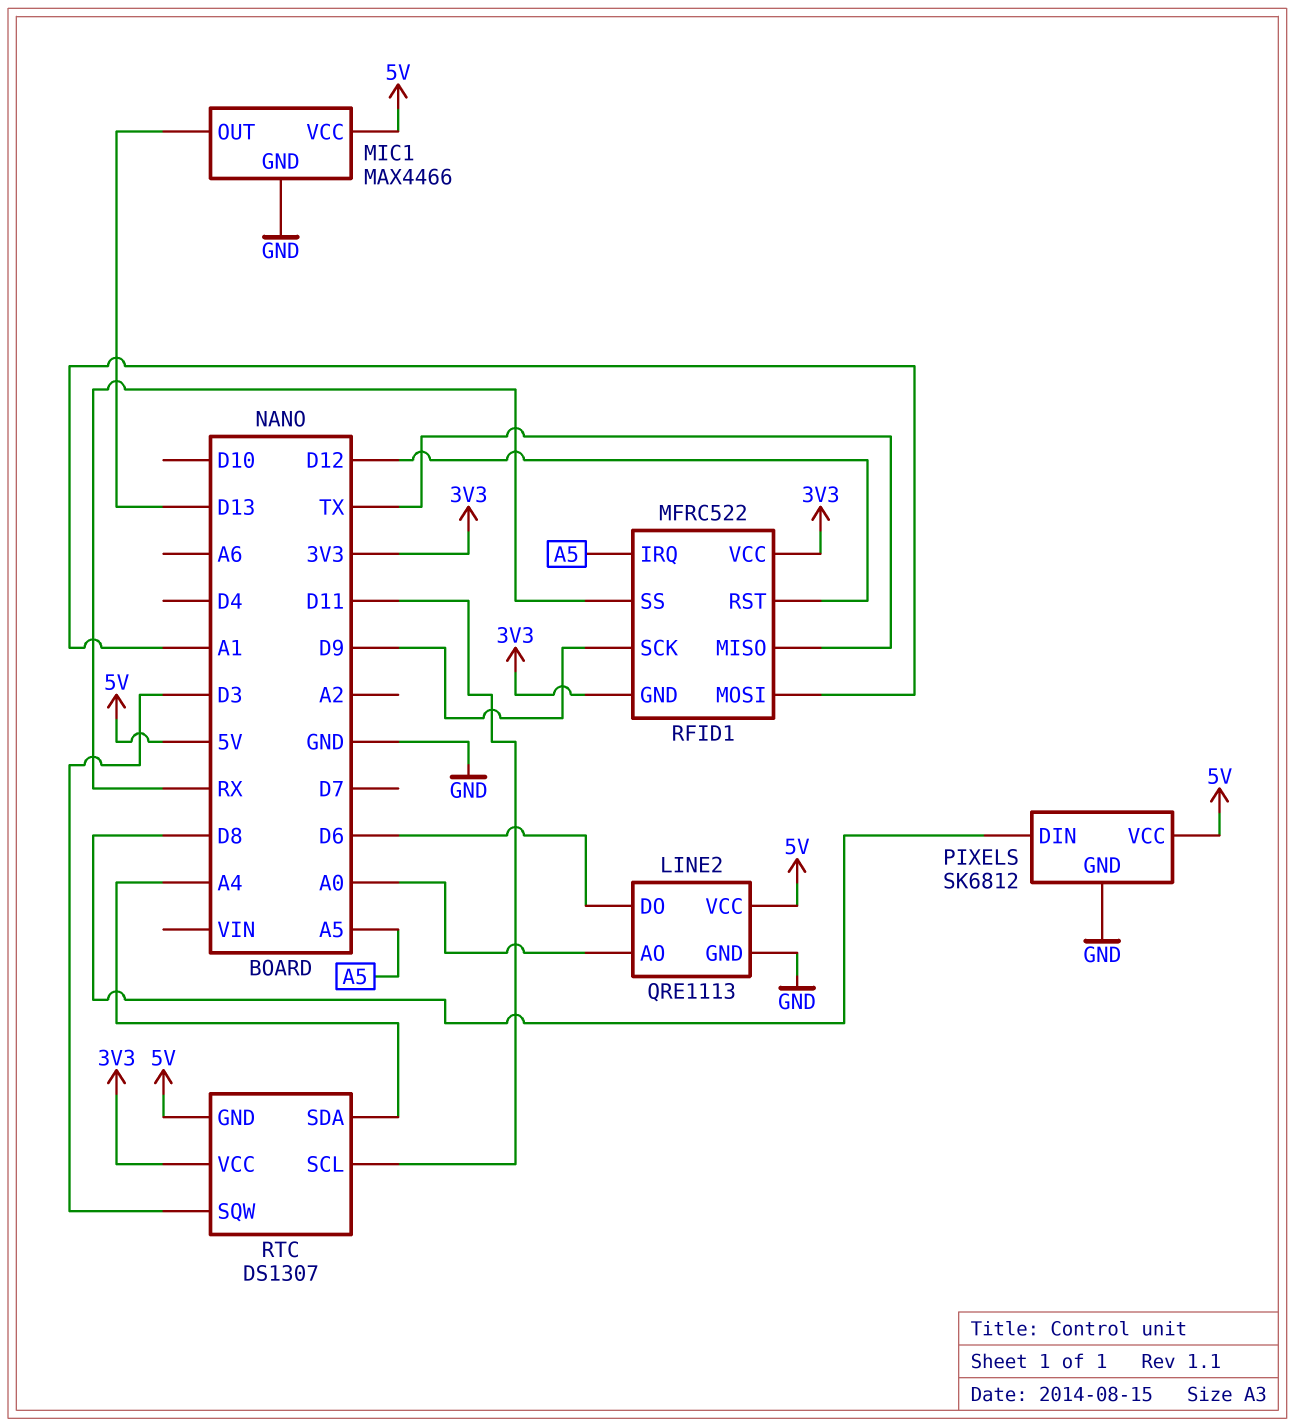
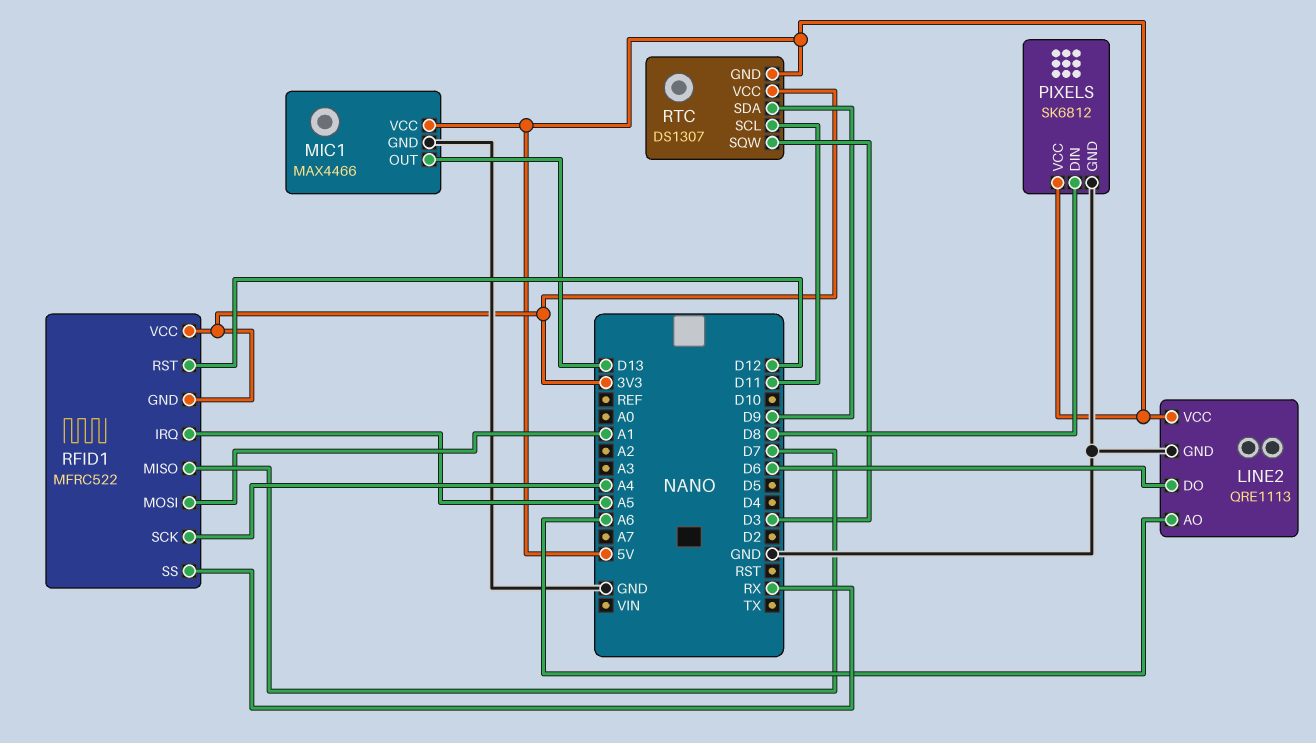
LINE2 pin AO: A0 -> A6
RFID1 pin MISO: TX -> D7
RFID1 pin SCK: D9 -> A4
RTC pin SDA: A4 -> D9

